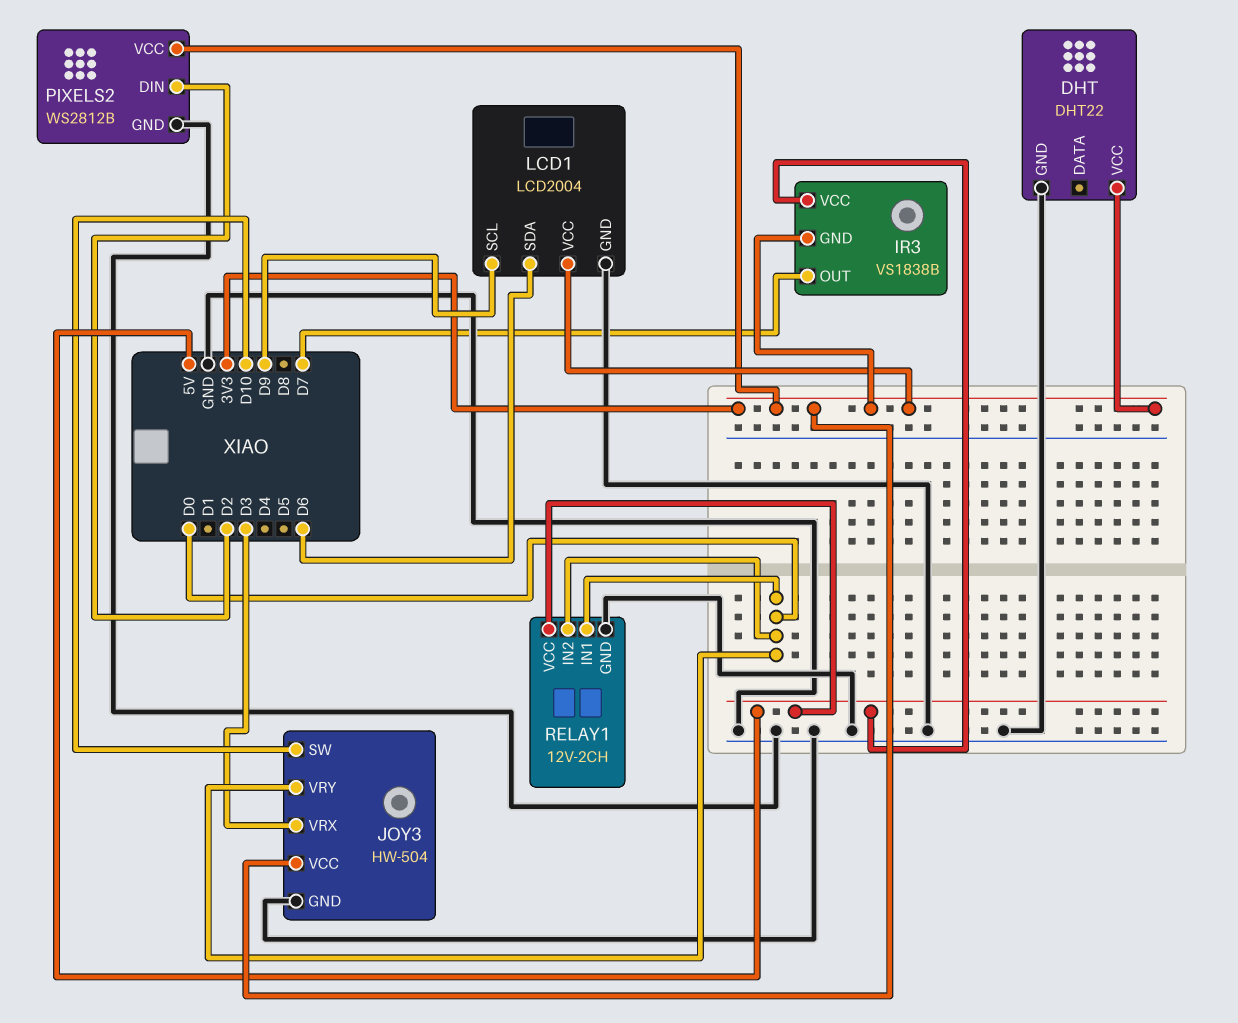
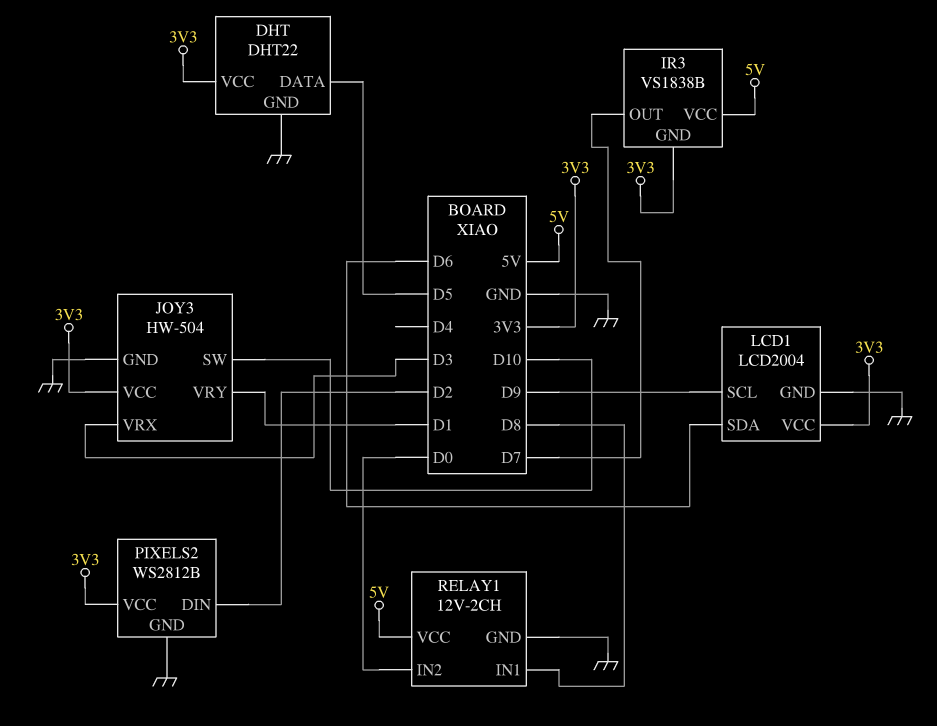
DHT pin DATA: none -> D5
JOY3 pin VRY: D0 -> D1
RELAY1 pin IN1: D0 -> D8

